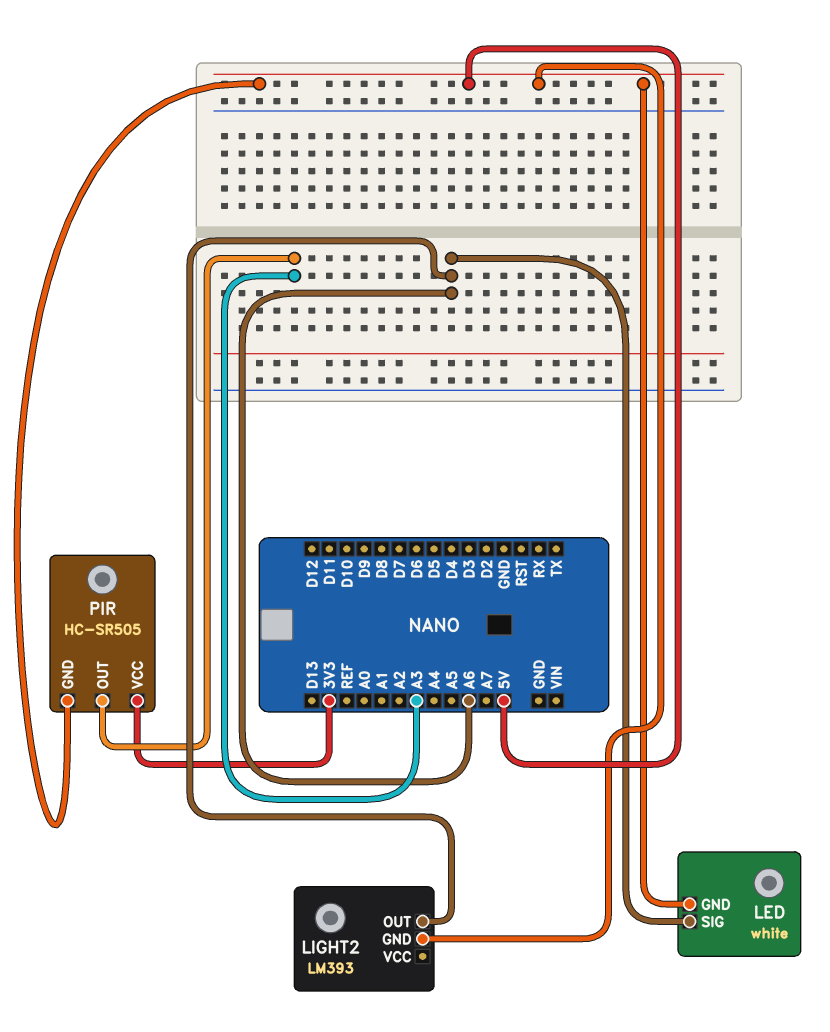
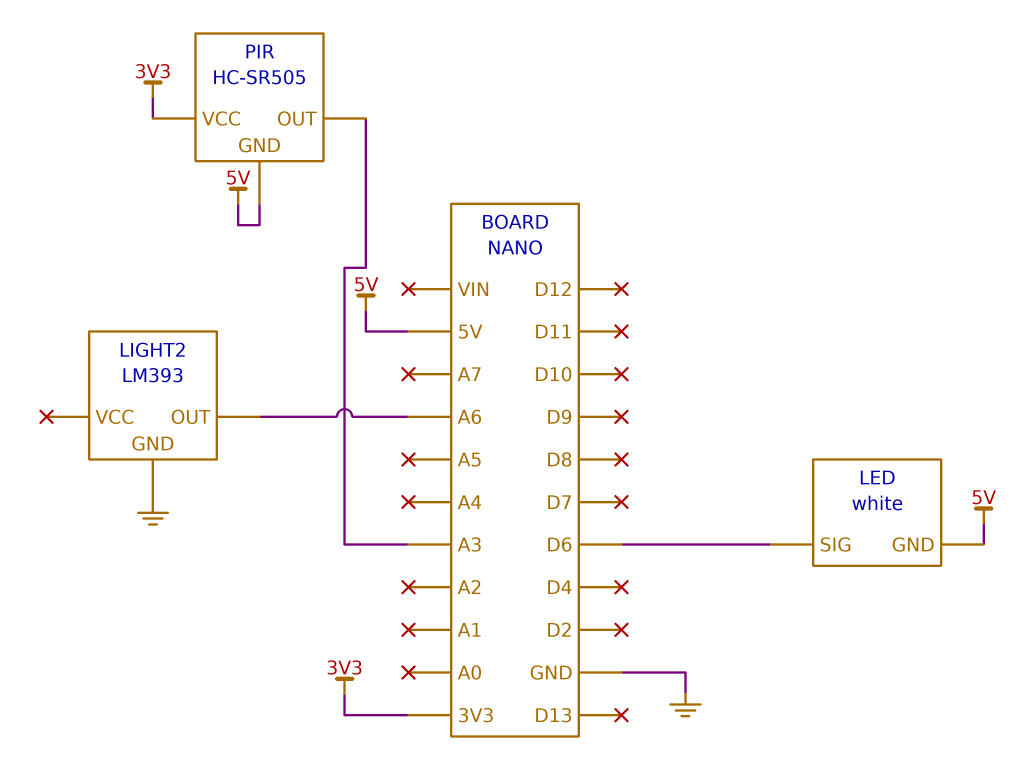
LED pin SIG: A6 -> D6
LIGHT2 pin GND: 5V -> GND

